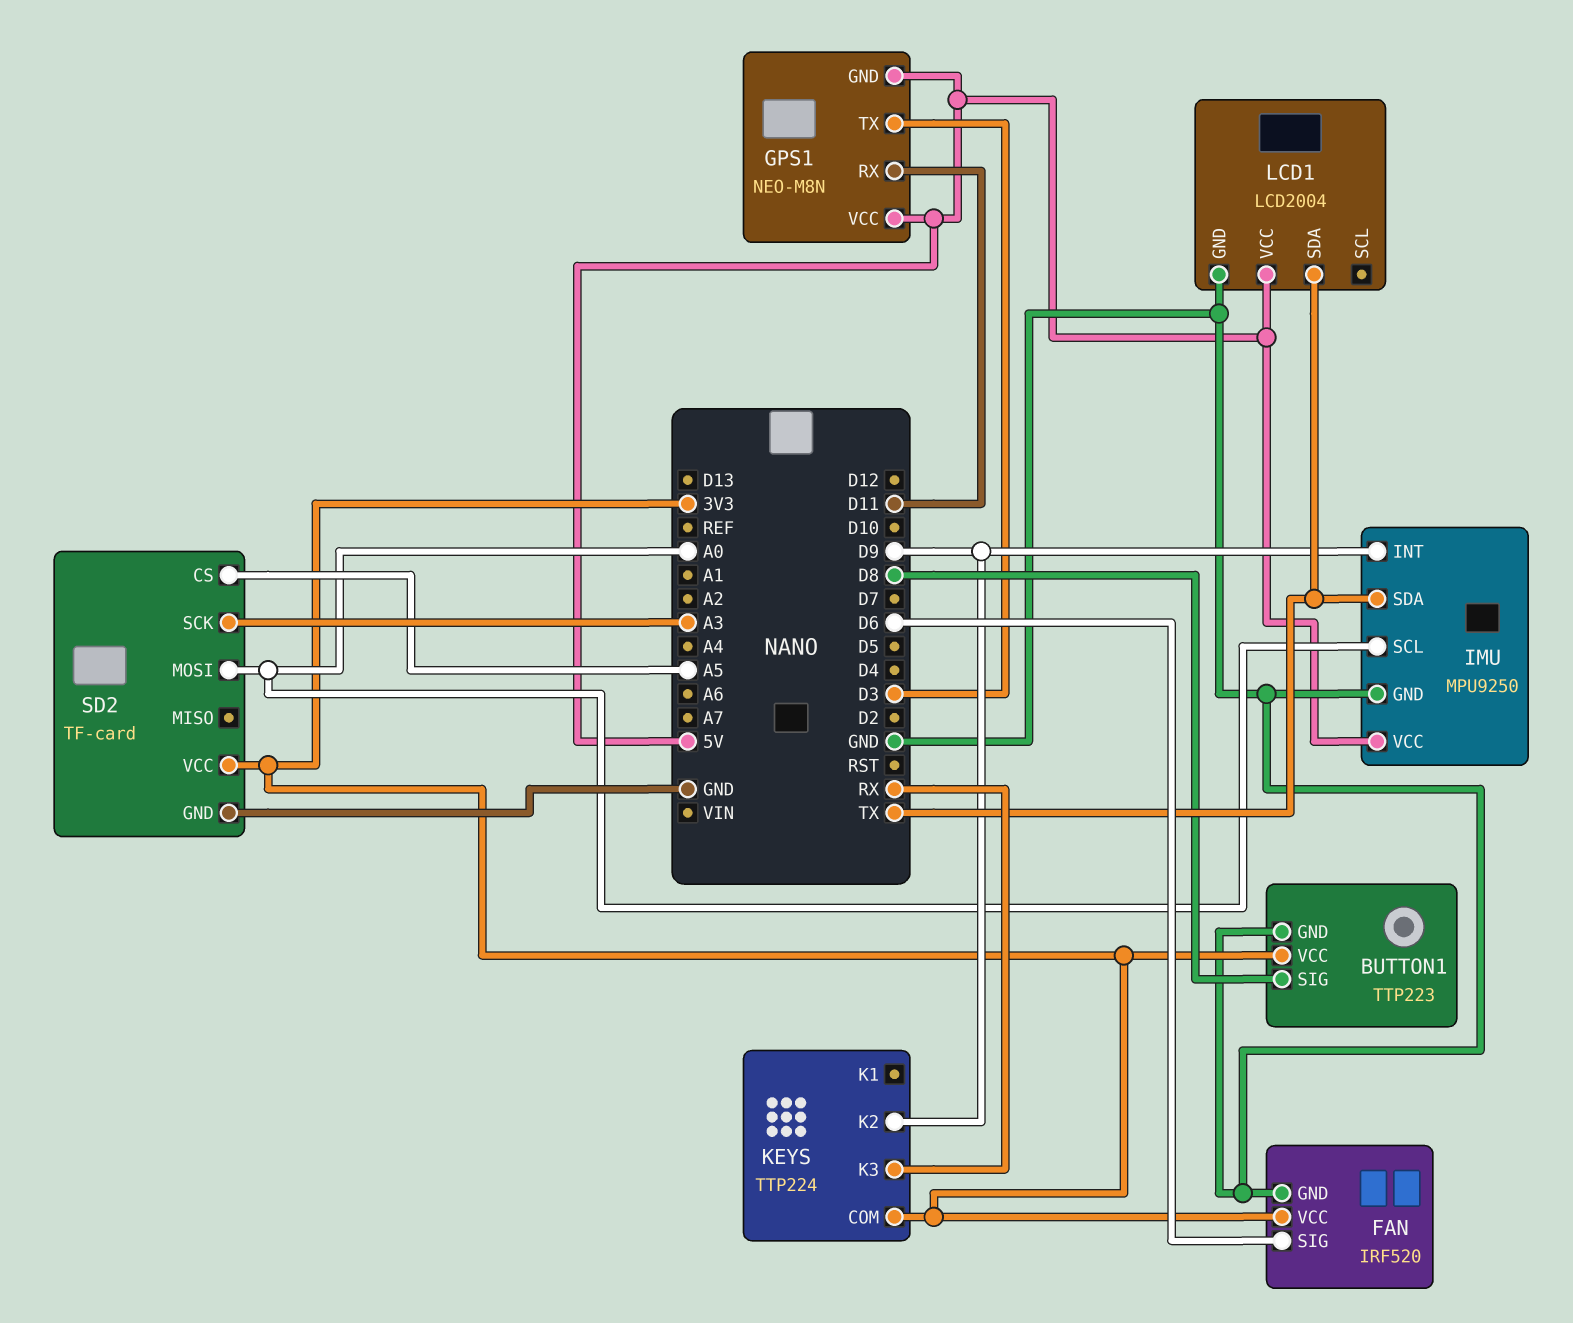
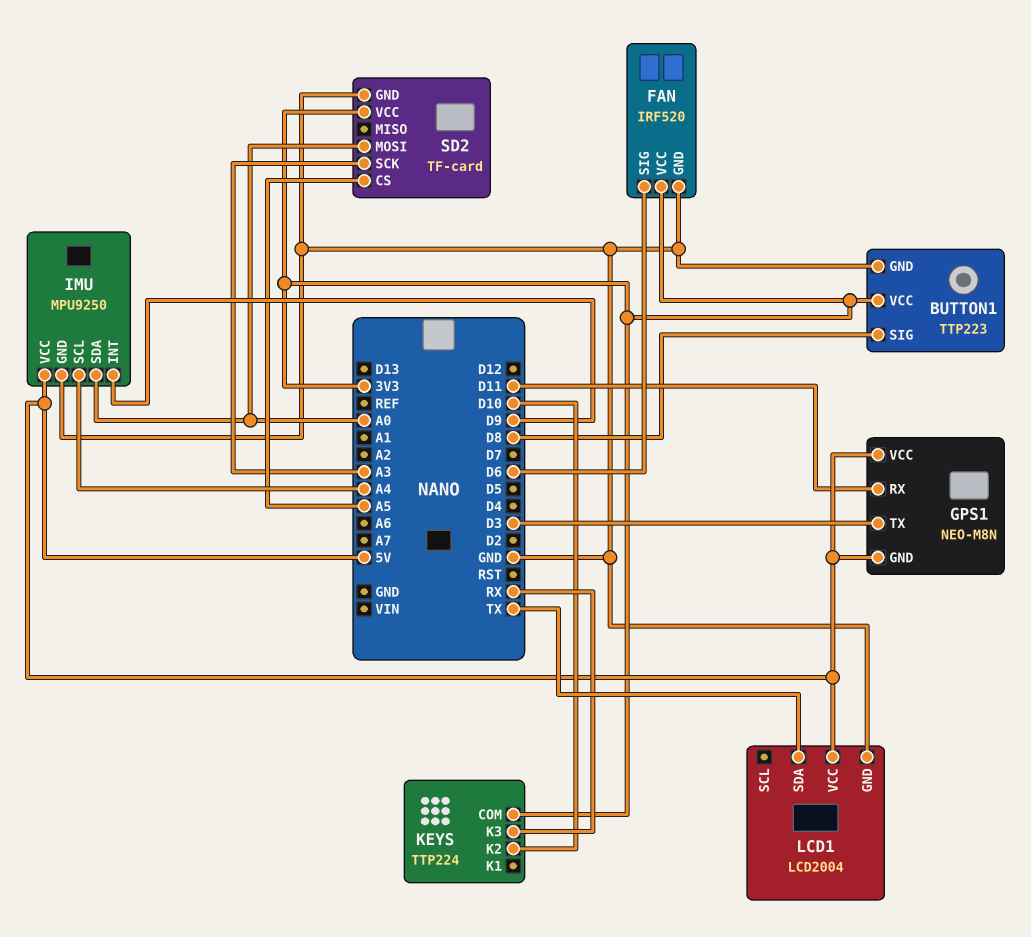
IMU pin SCL: A0 -> A4
IMU pin SDA: TX -> A0
KEYS pin K2: D9 -> D10

